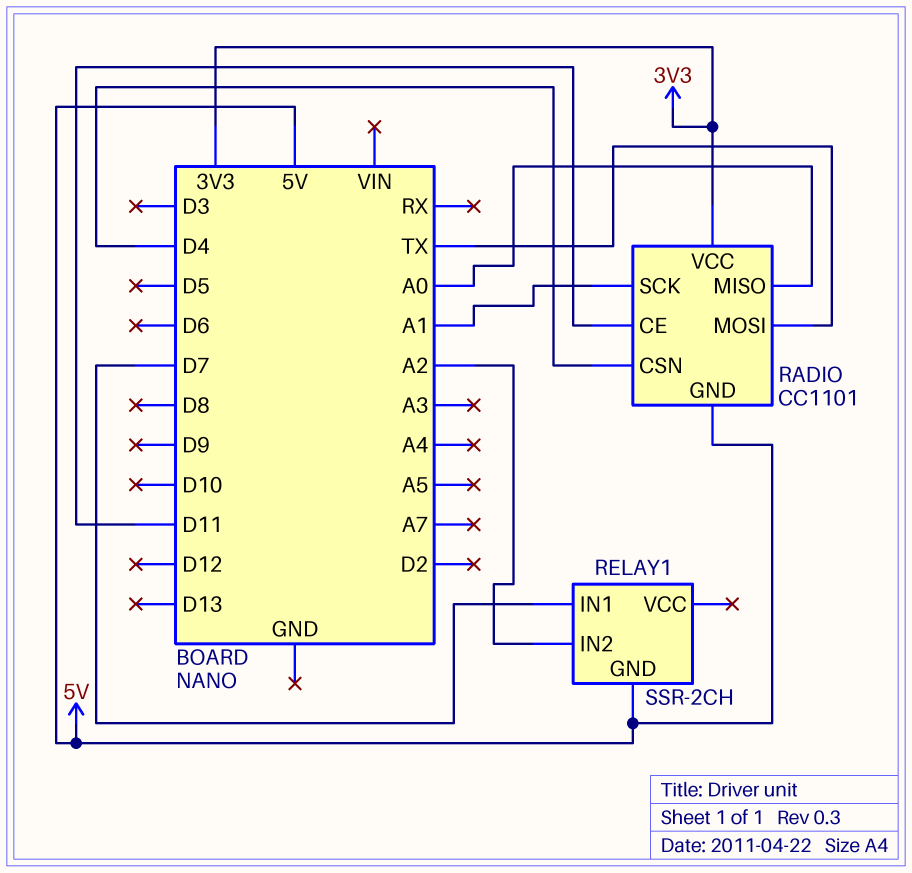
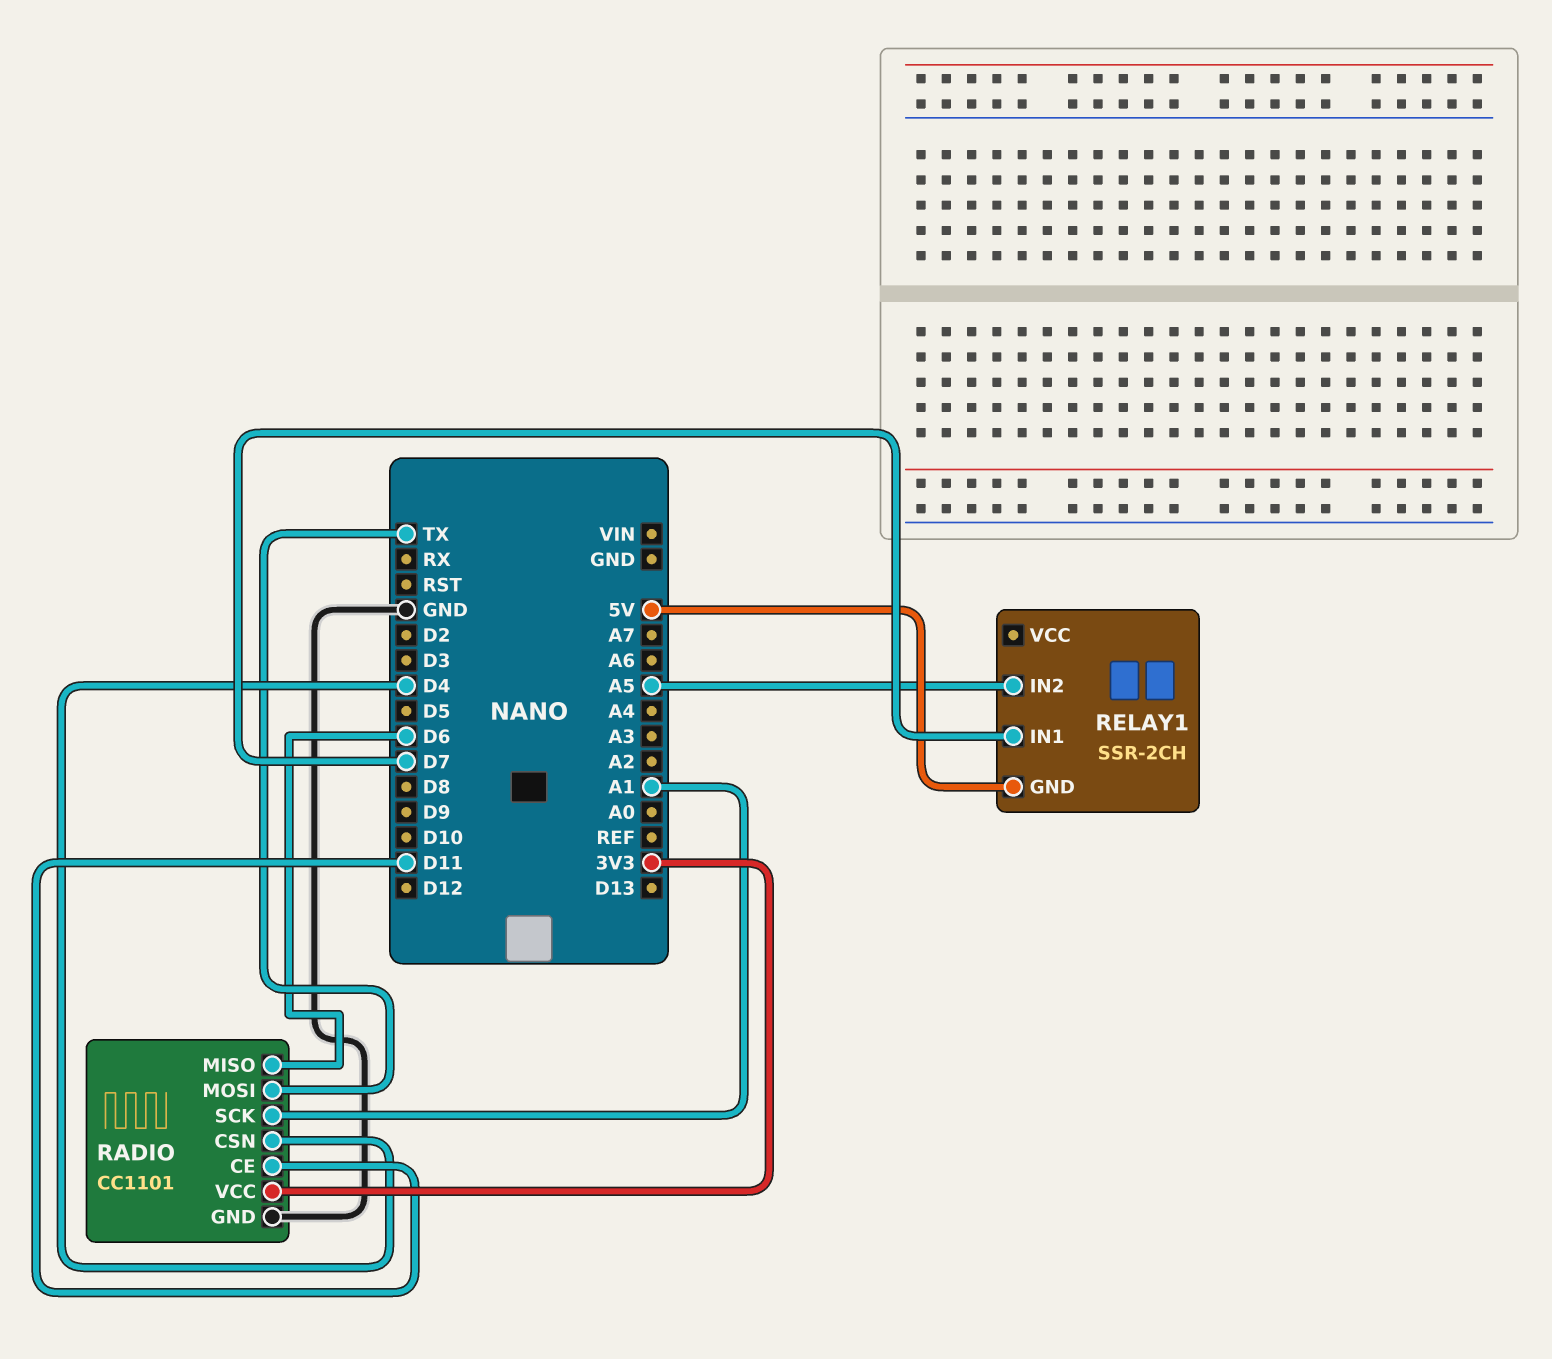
RADIO pin GND: 5V -> GND
RADIO pin MISO: A0 -> D6
RELAY1 pin IN2: A2 -> A5

